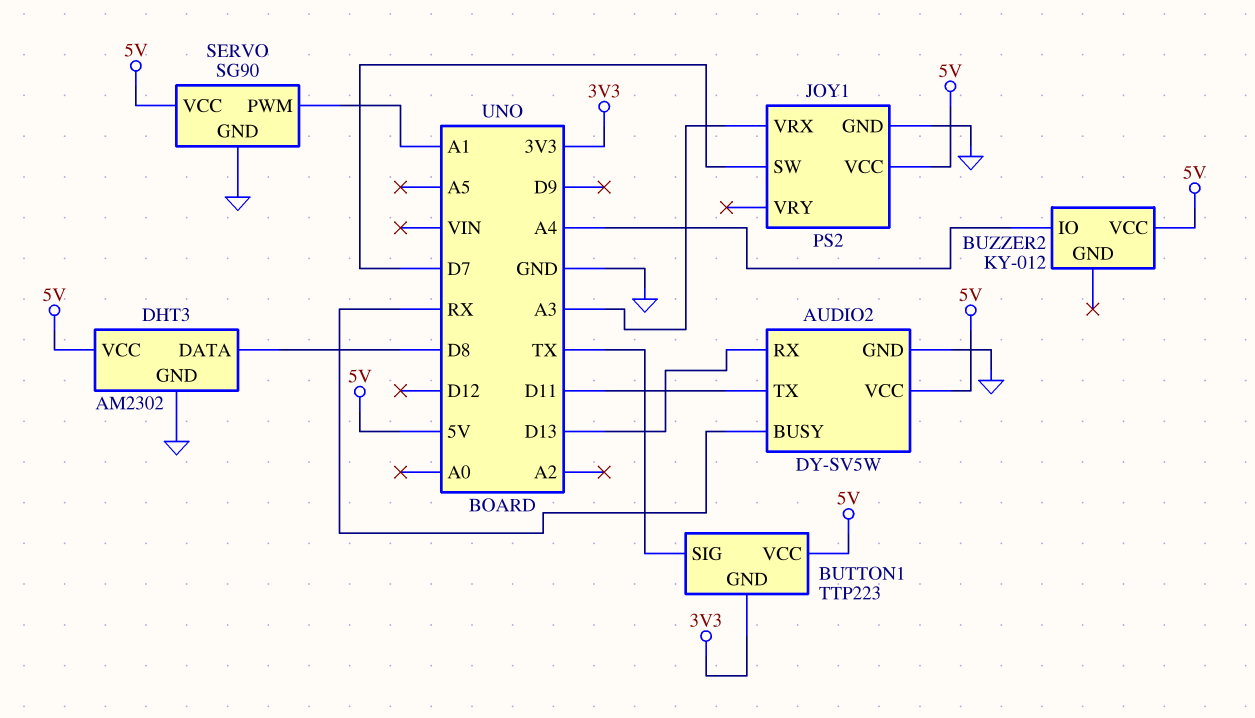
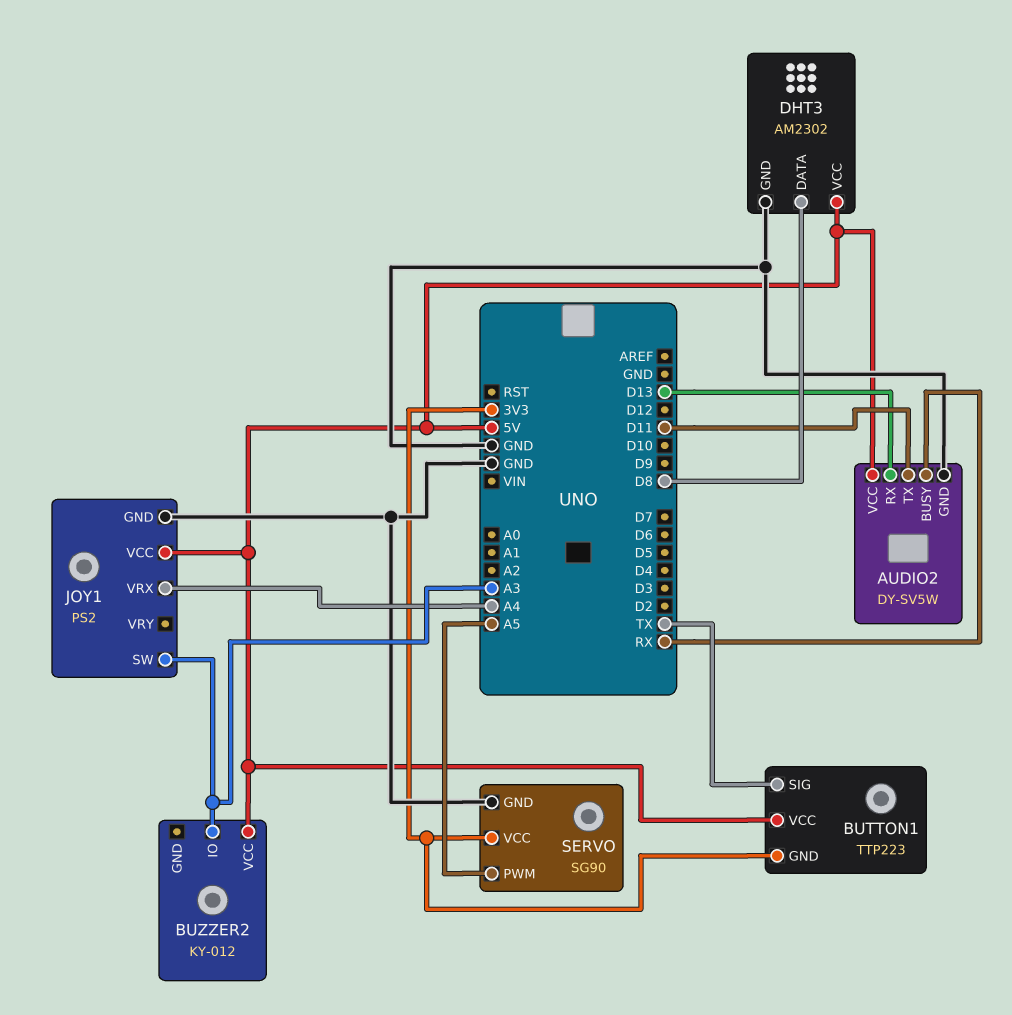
BUZZER2 pin IO: A4 -> A3
JOY1 pin SW: D7 -> A3
JOY1 pin VRX: A3 -> A4
SERVO pin PWM: A1 -> A5
SERVO pin VCC: 5V -> 3V3

